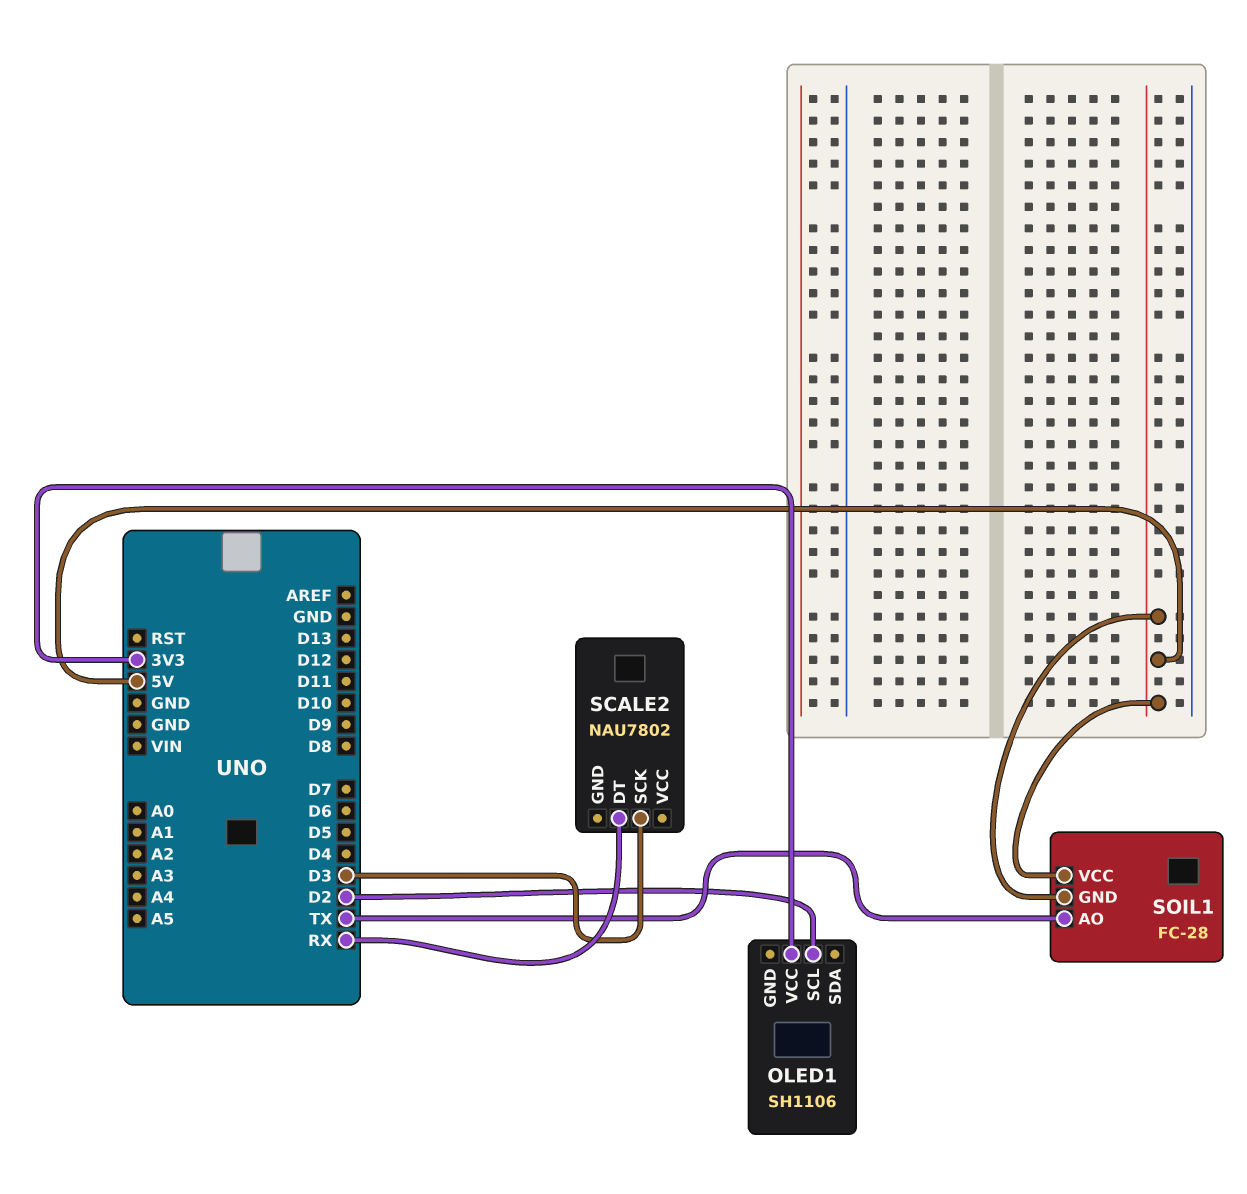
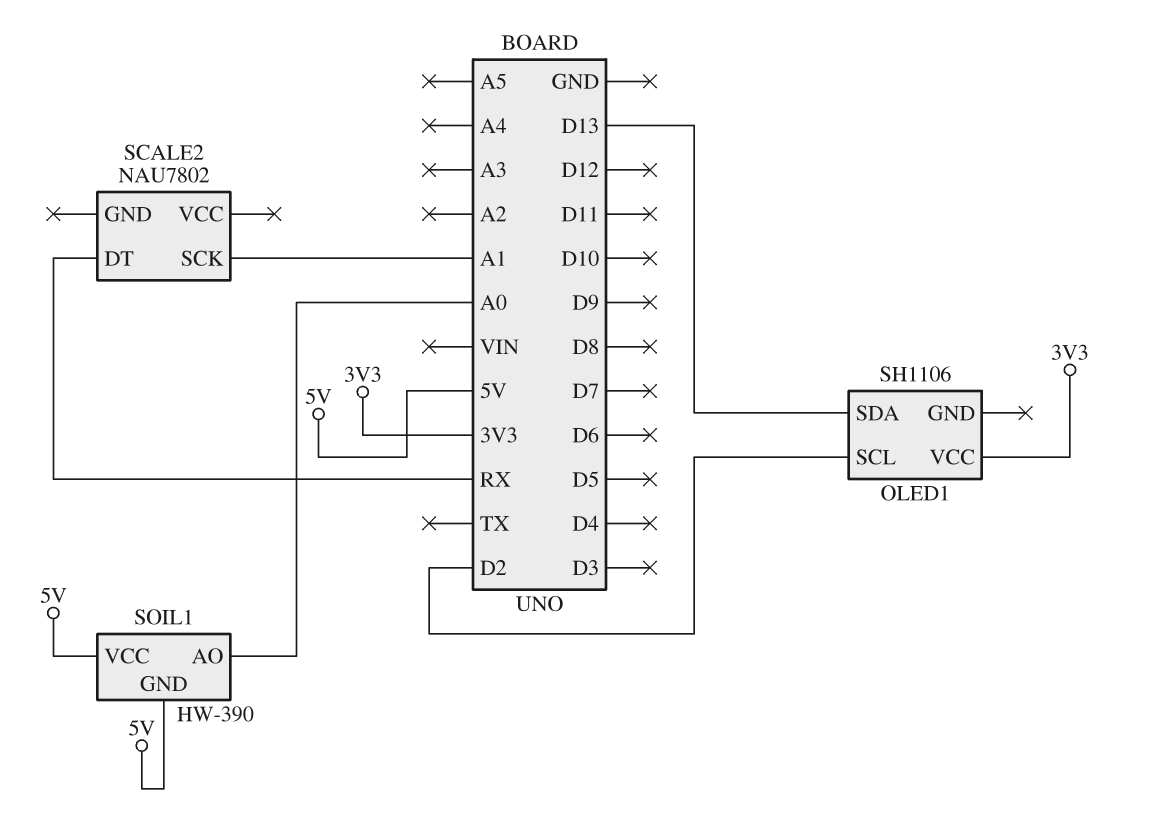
OLED1 pin SDA: none -> D13
SCALE2 pin SCK: D3 -> A1
SOIL1: FC-28 -> HW-390
SOIL1 pin AO: TX -> A0

